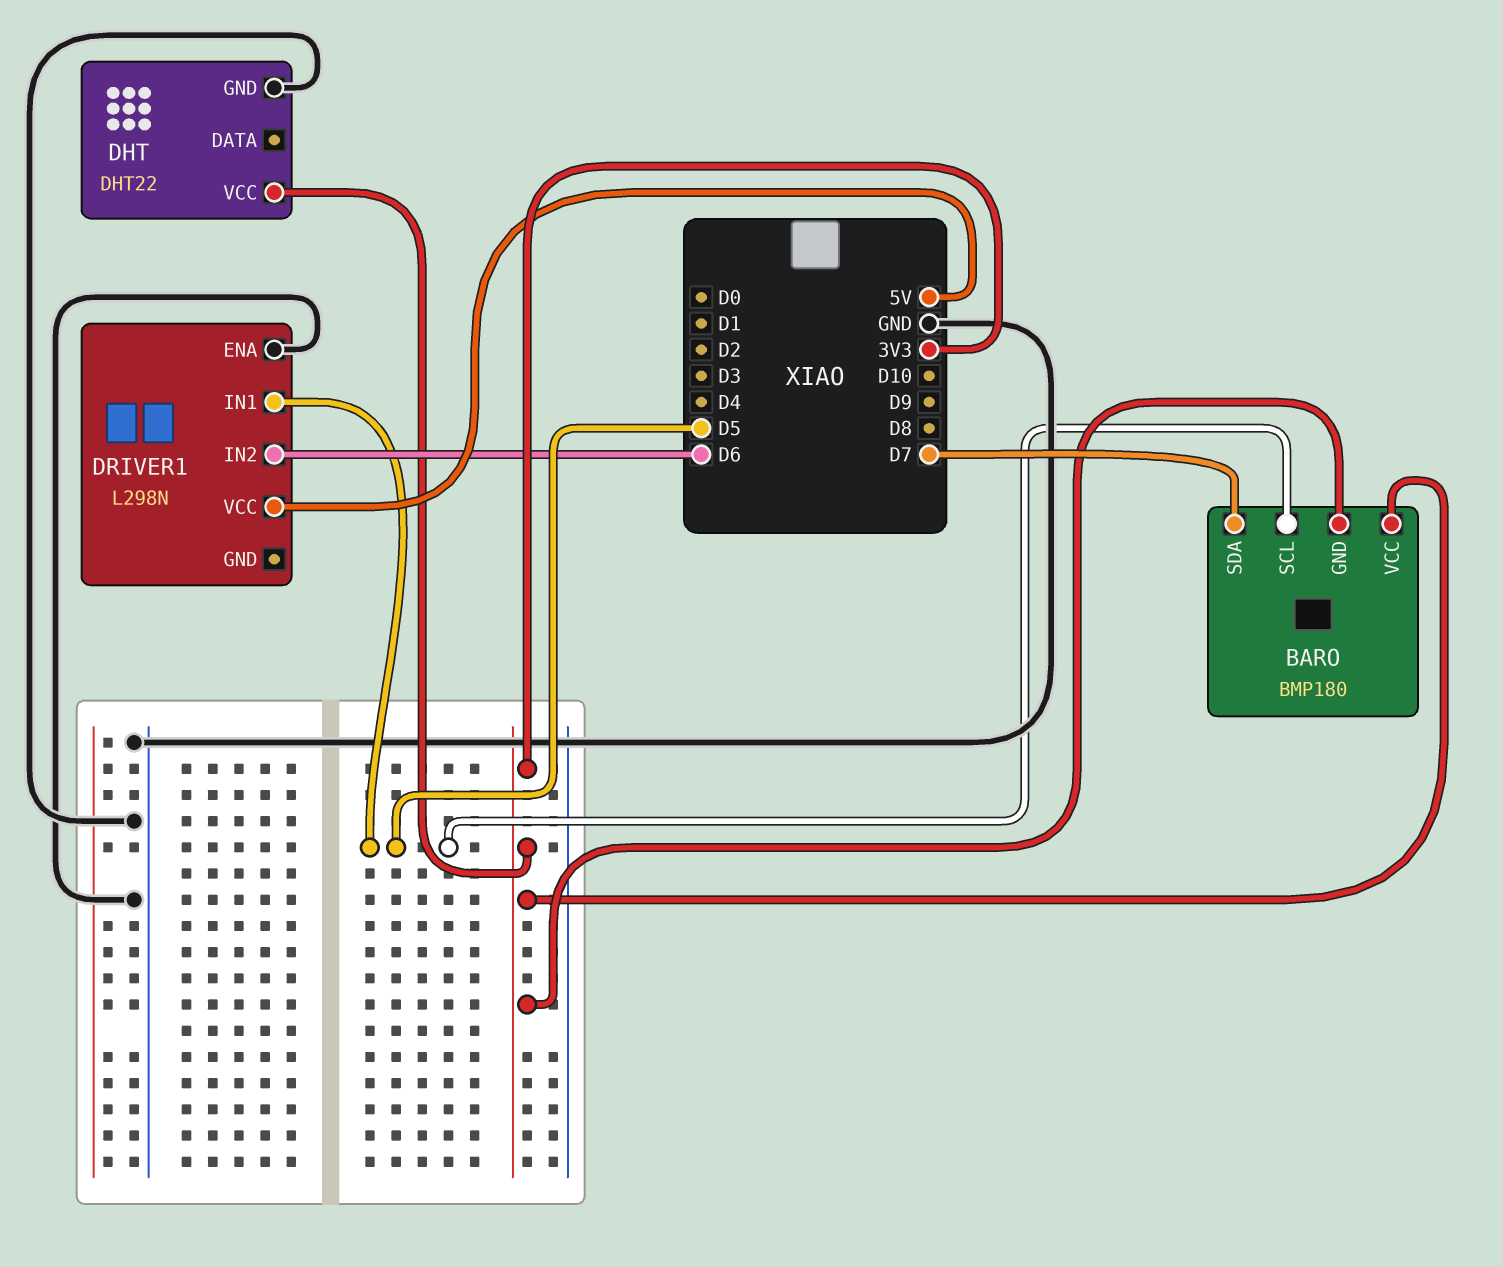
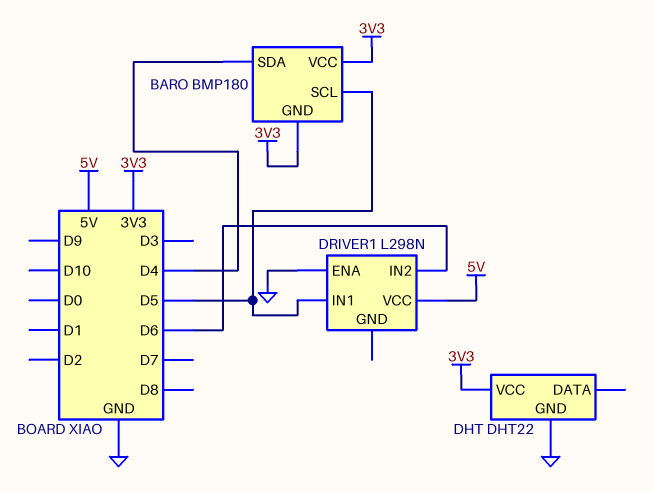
BARO pin SDA: D7 -> D4

